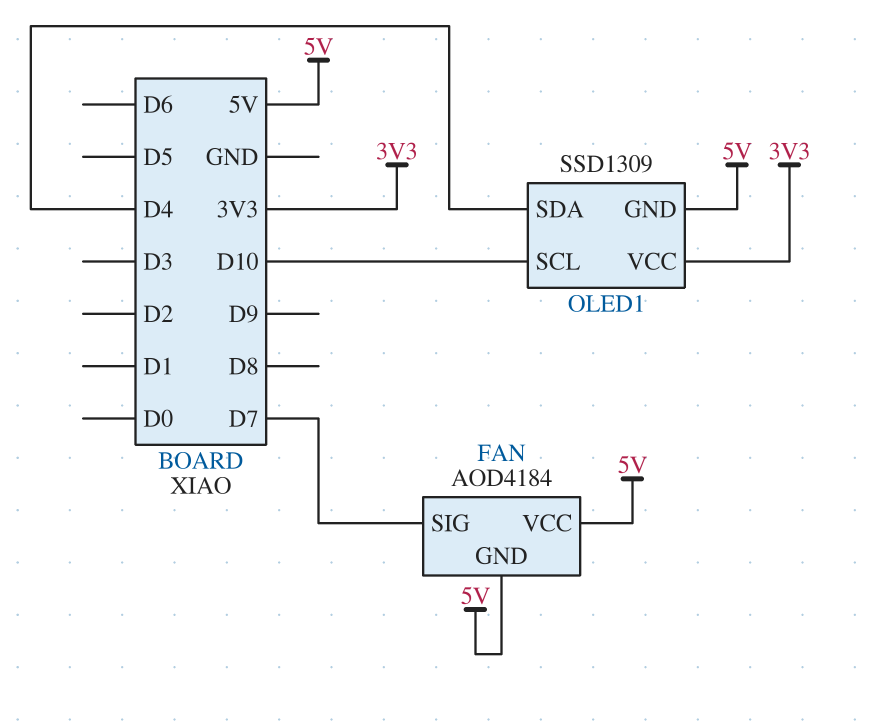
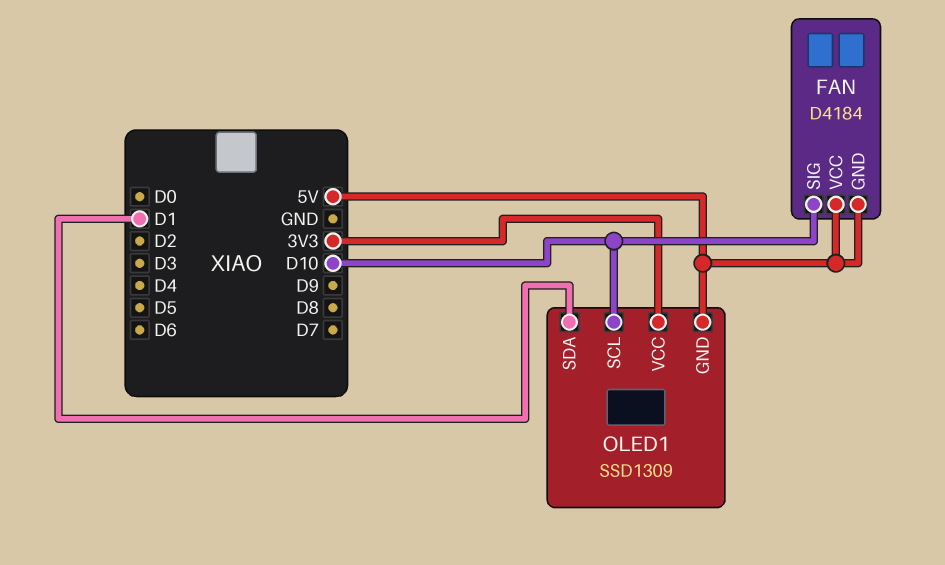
FAN: AOD4184 -> D4184
FAN pin SIG: D7 -> D10
OLED1 pin SDA: D4 -> D1

